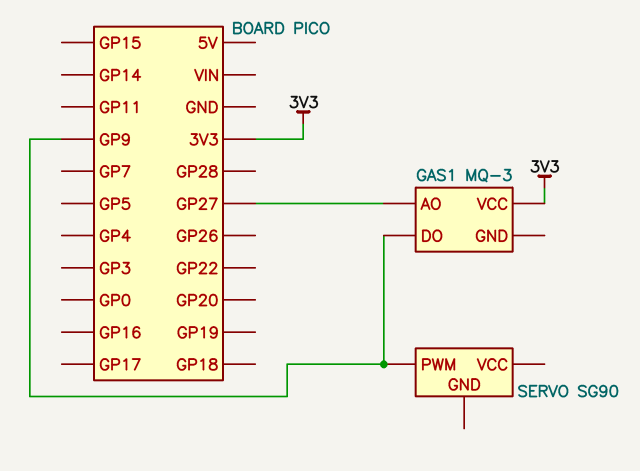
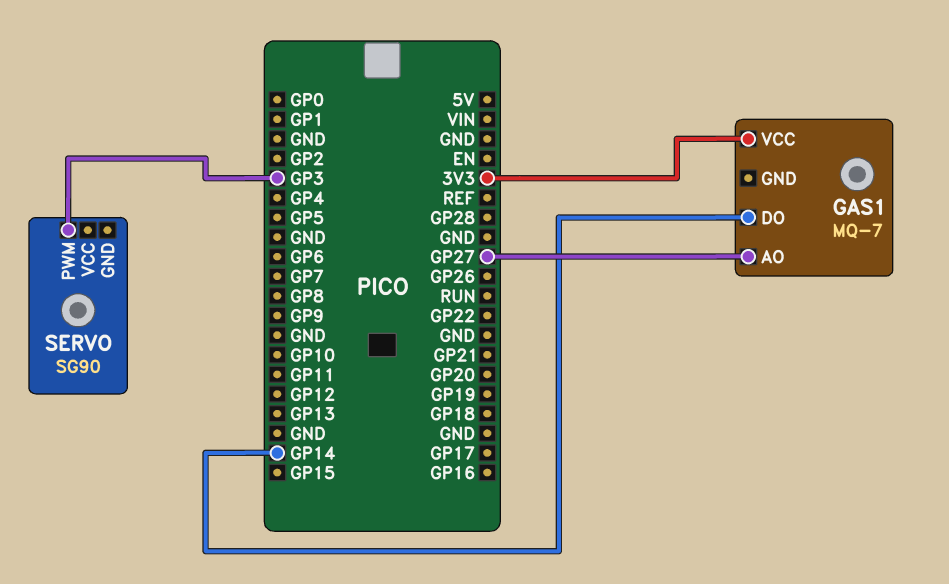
GAS1: MQ-3 -> MQ-7
GAS1 pin DO: GP9 -> GP14
SERVO pin PWM: GP9 -> GP3

